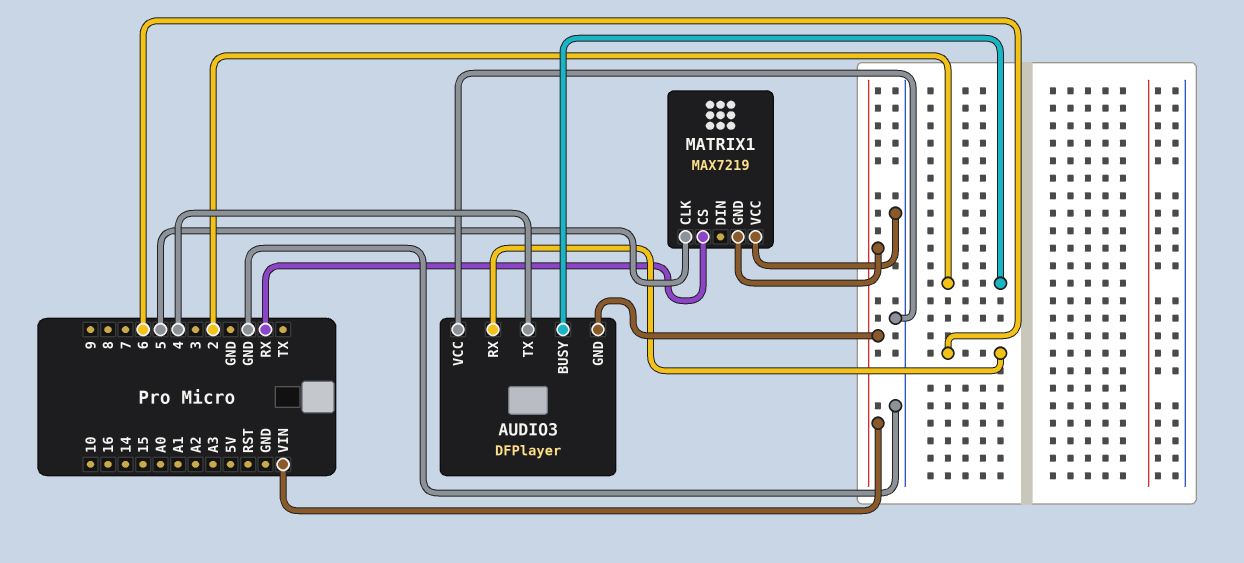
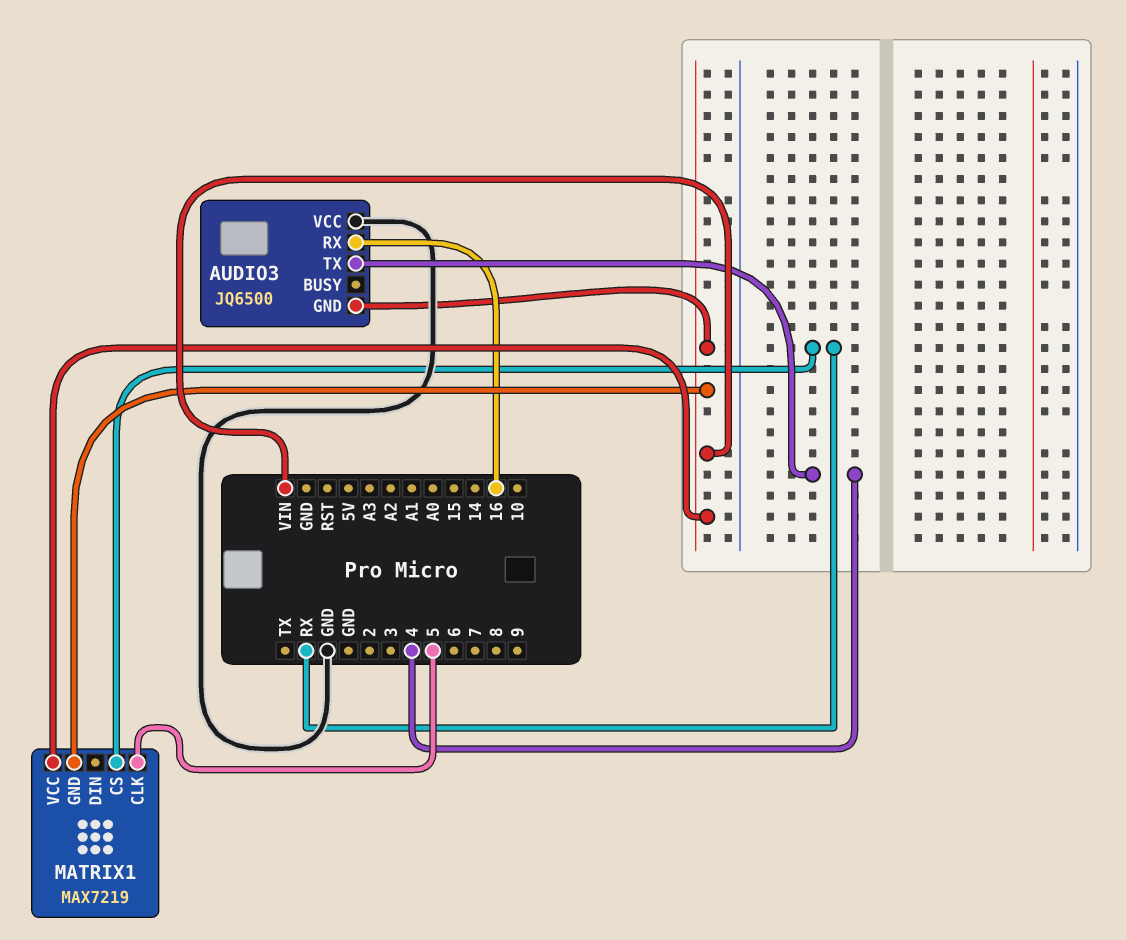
AUDIO3: DFPlayer -> JQ6500
AUDIO3 pin BUSY: 2 -> none
AUDIO3 pin RX: 6 -> 16
MATRIX1 pin VCC: GND -> VIN

